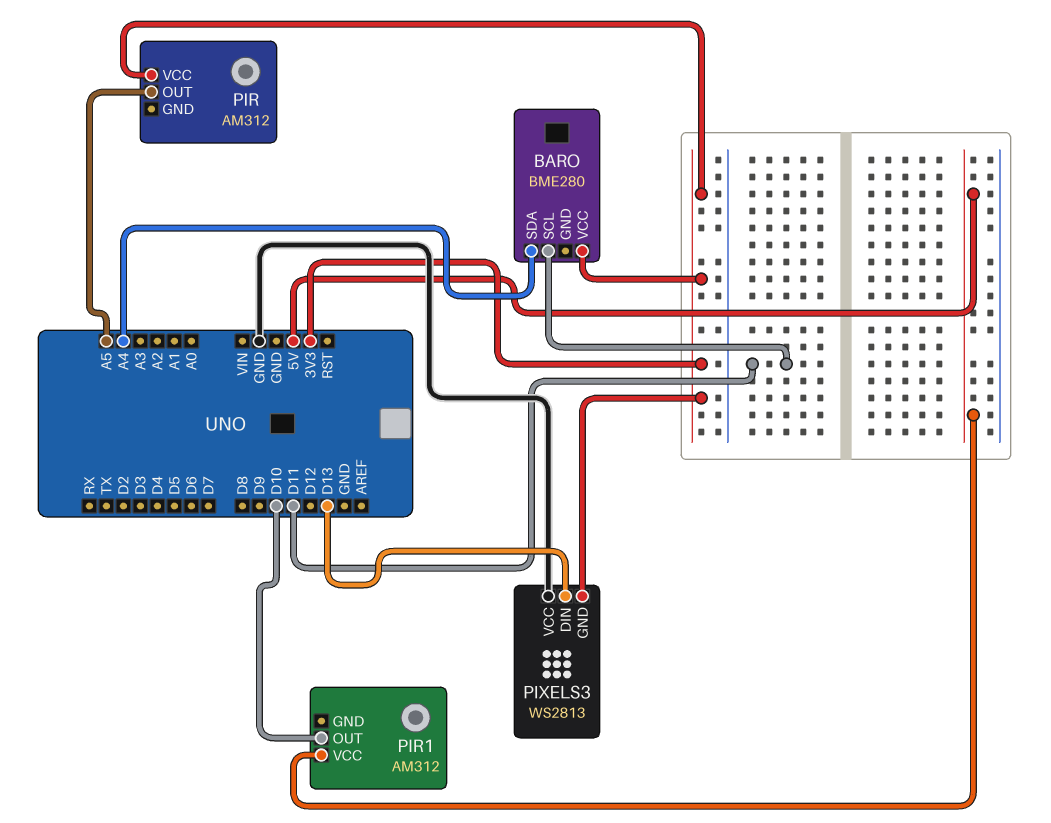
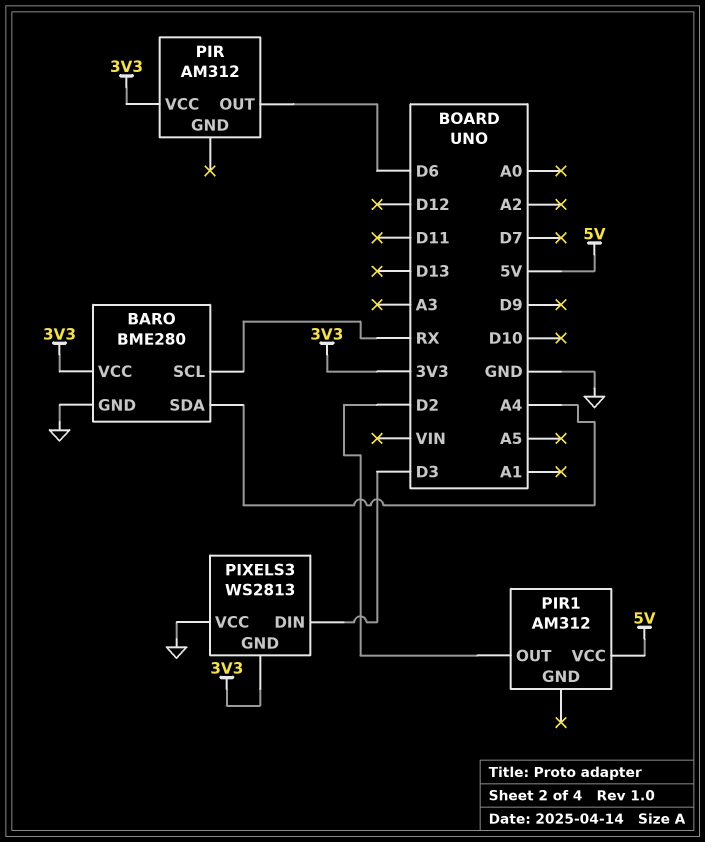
BARO pin GND: none -> GND
BARO pin SCL: D11 -> RX
PIR pin OUT: A5 -> D6
PIR1 pin OUT: D10 -> D2
PIXELS3 pin DIN: D13 -> D3

